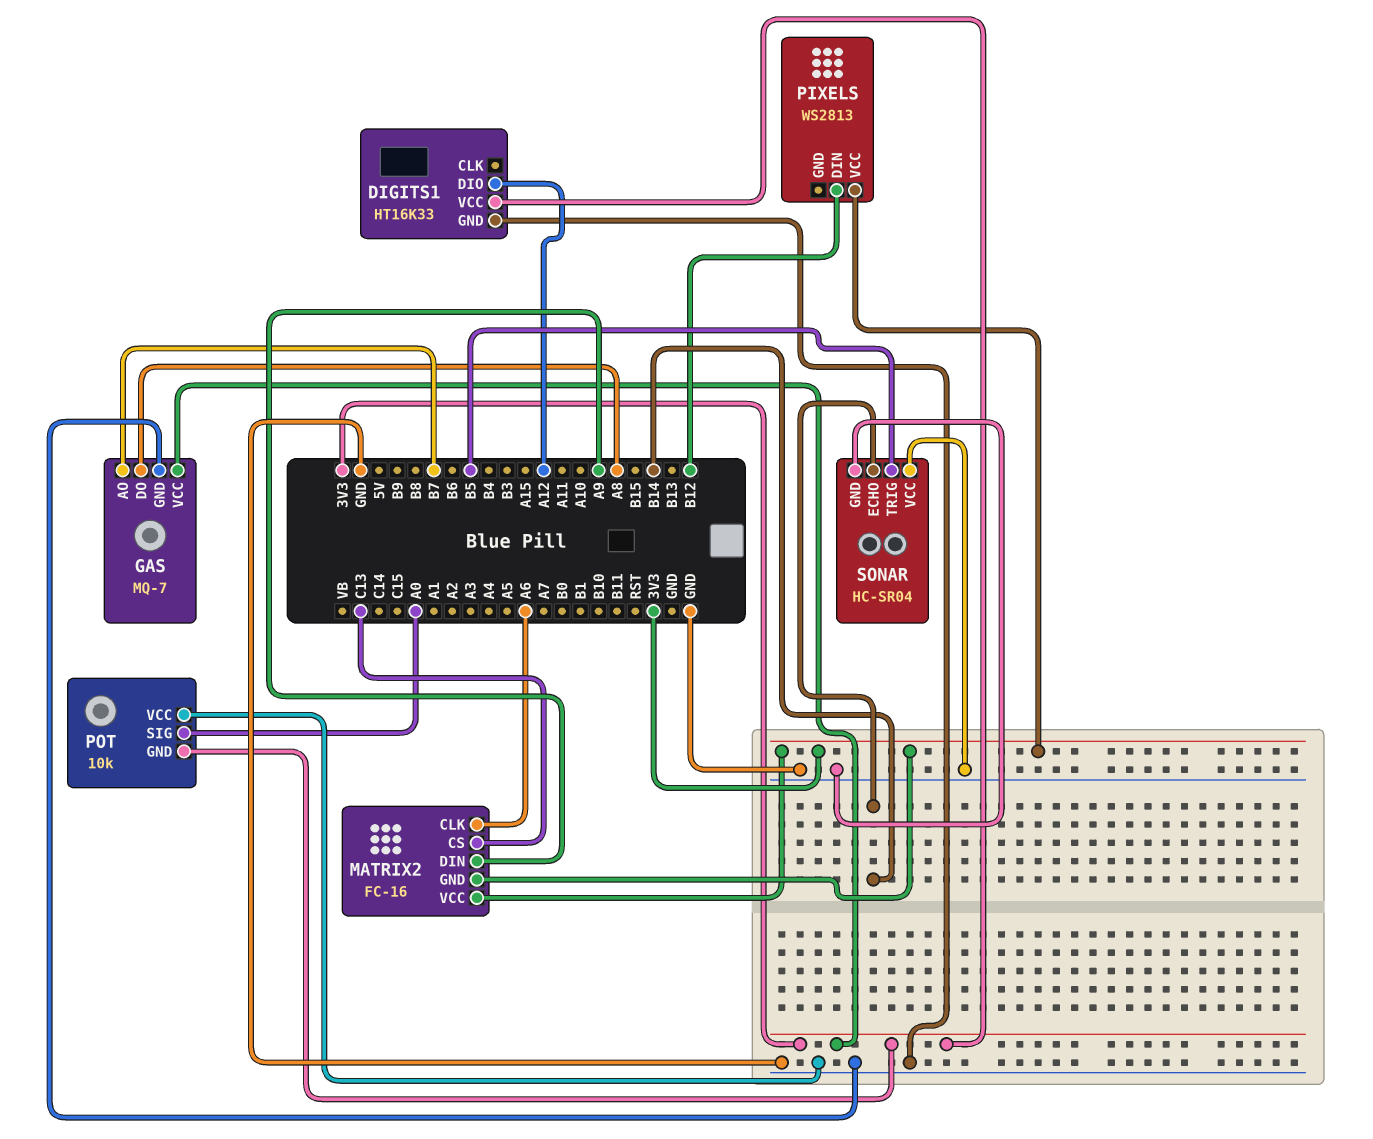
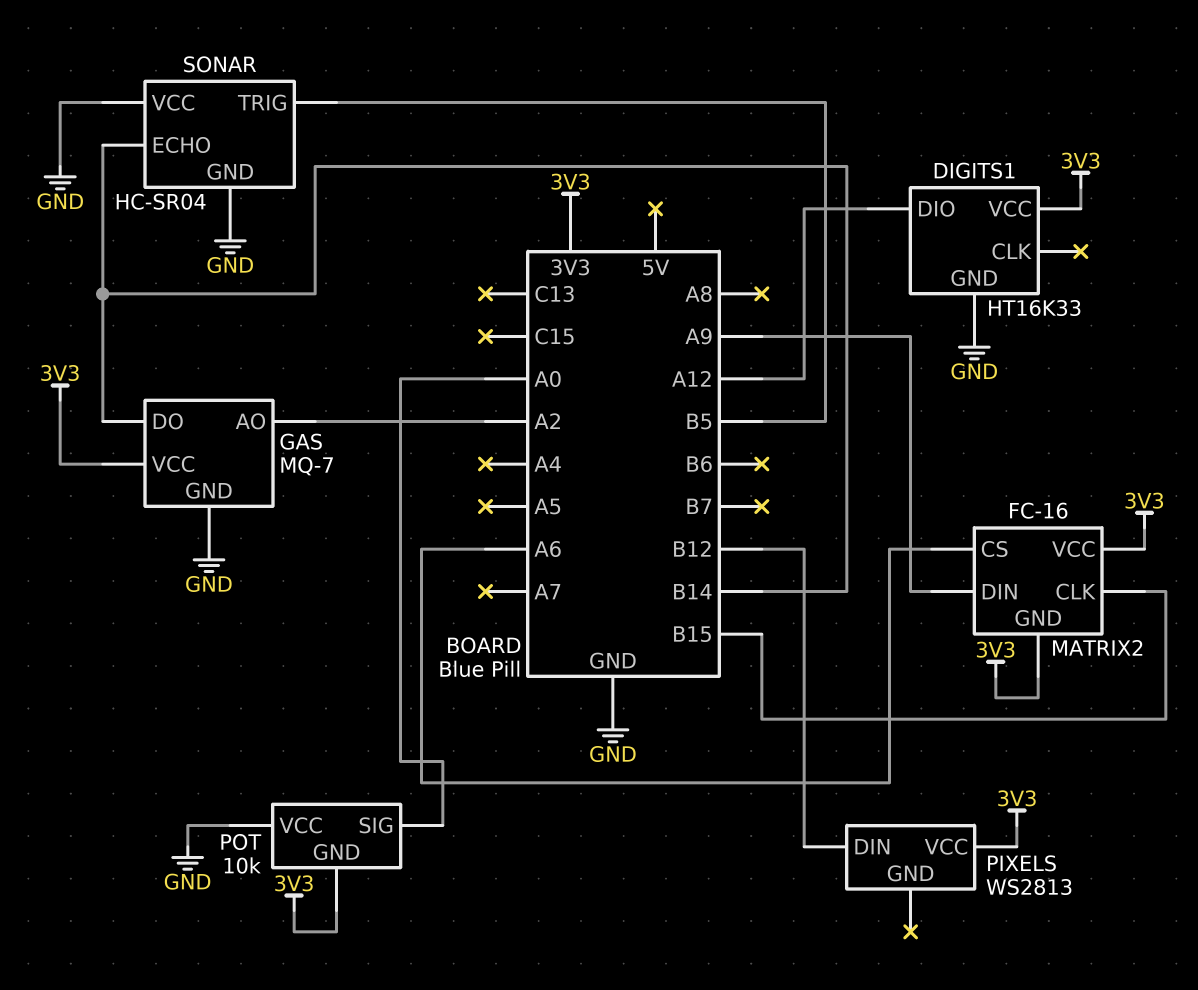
GAS pin AO: B7 -> A2
GAS pin DO: A8 -> B14
MATRIX2 pin CLK: A6 -> B15
MATRIX2 pin CS: C13 -> A6

